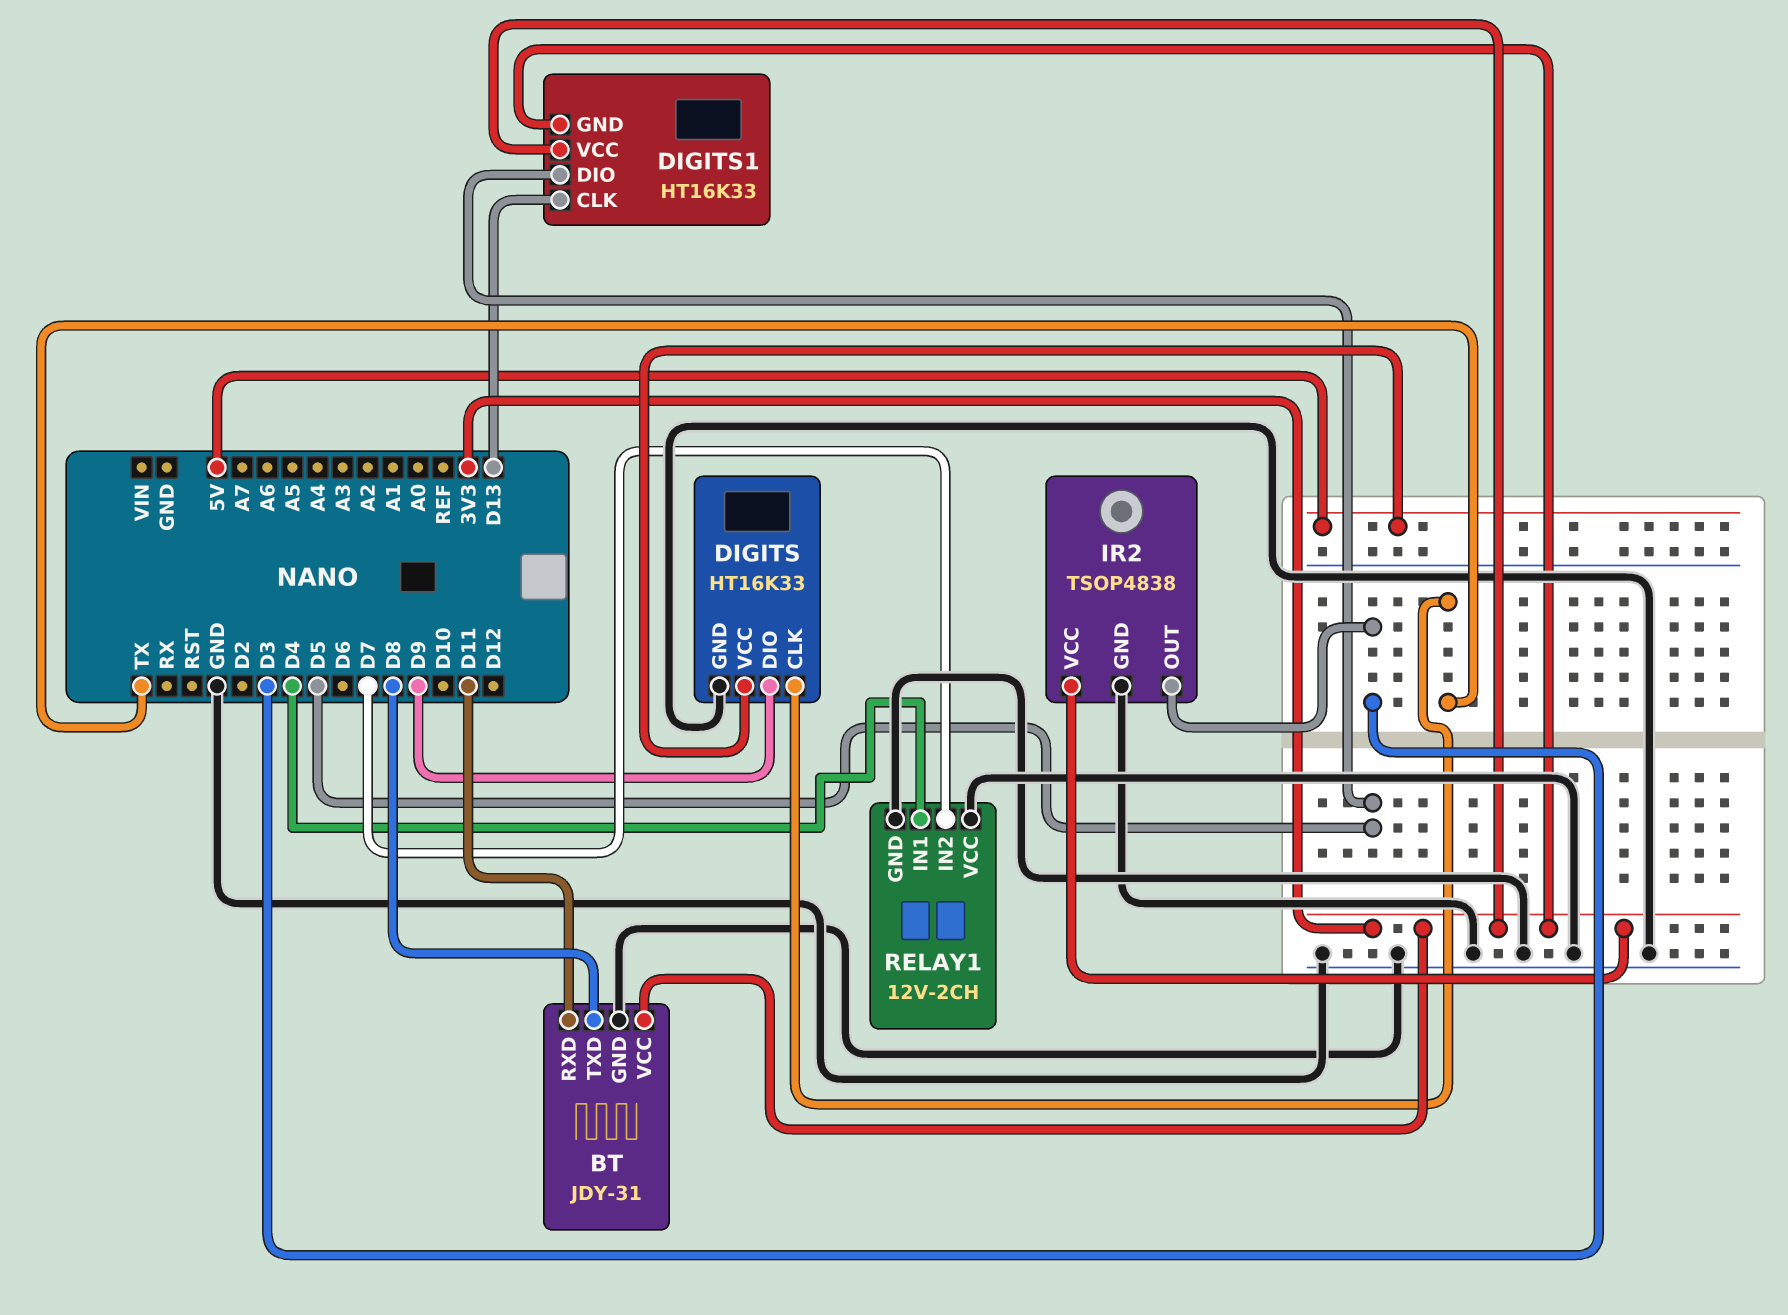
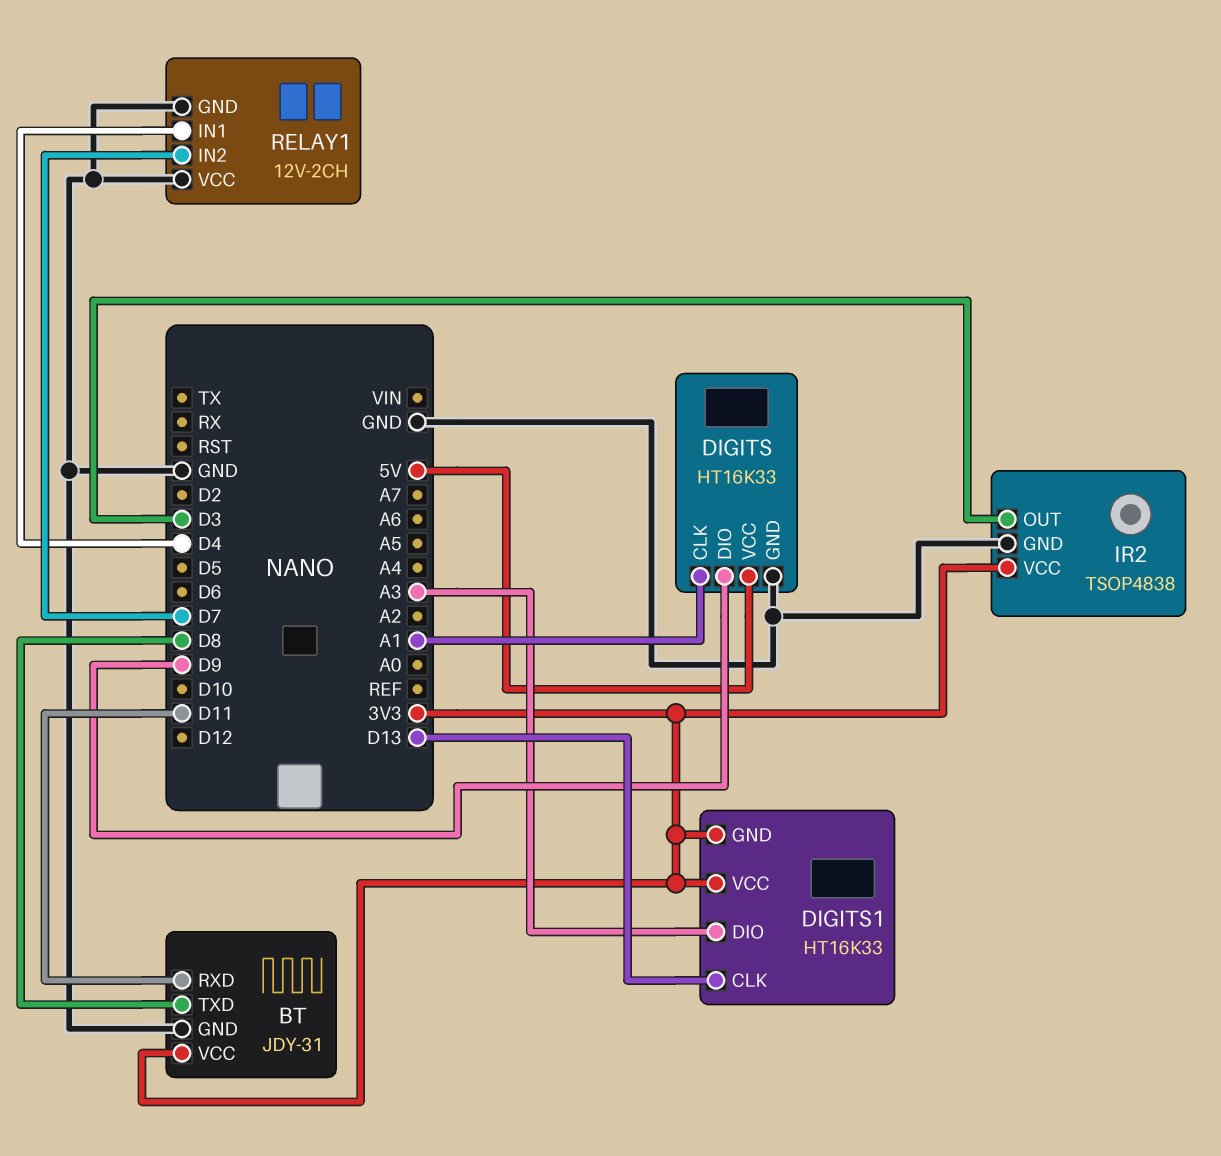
DIGITS pin CLK: TX -> A1
DIGITS1 pin DIO: D5 -> A3

